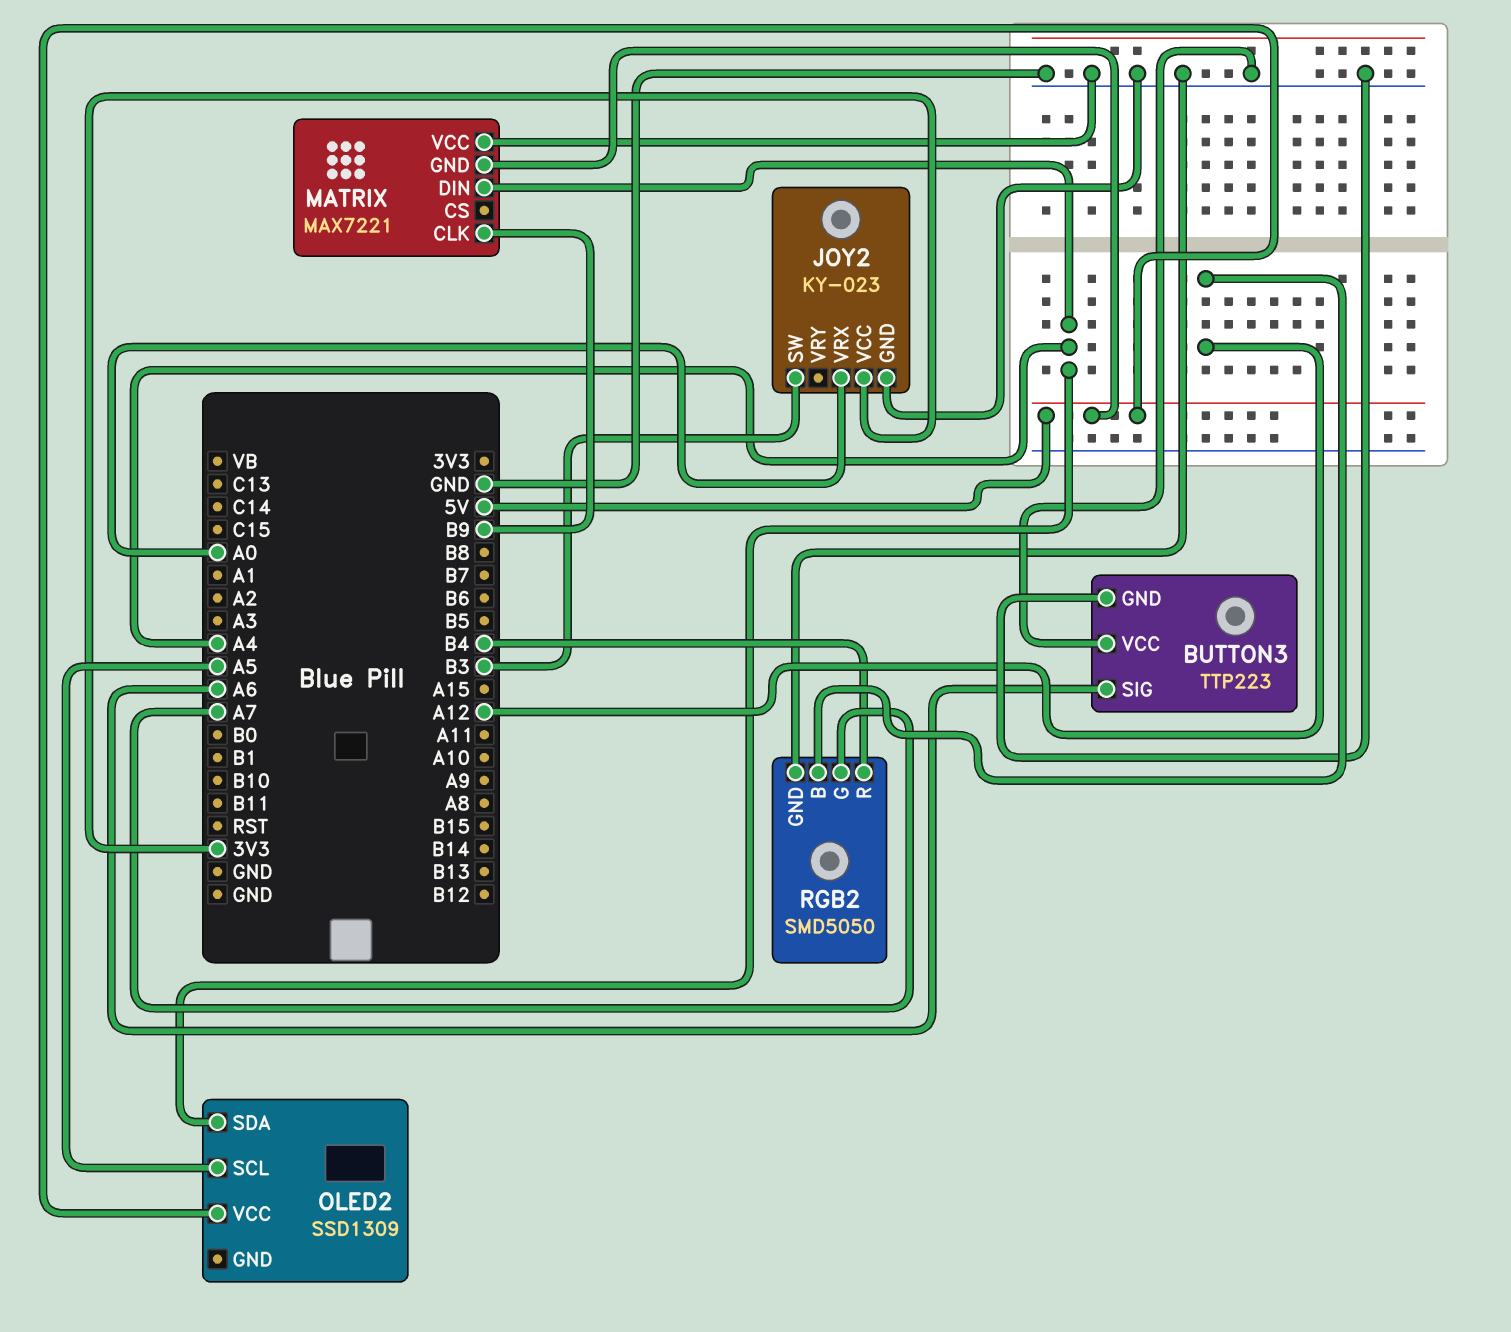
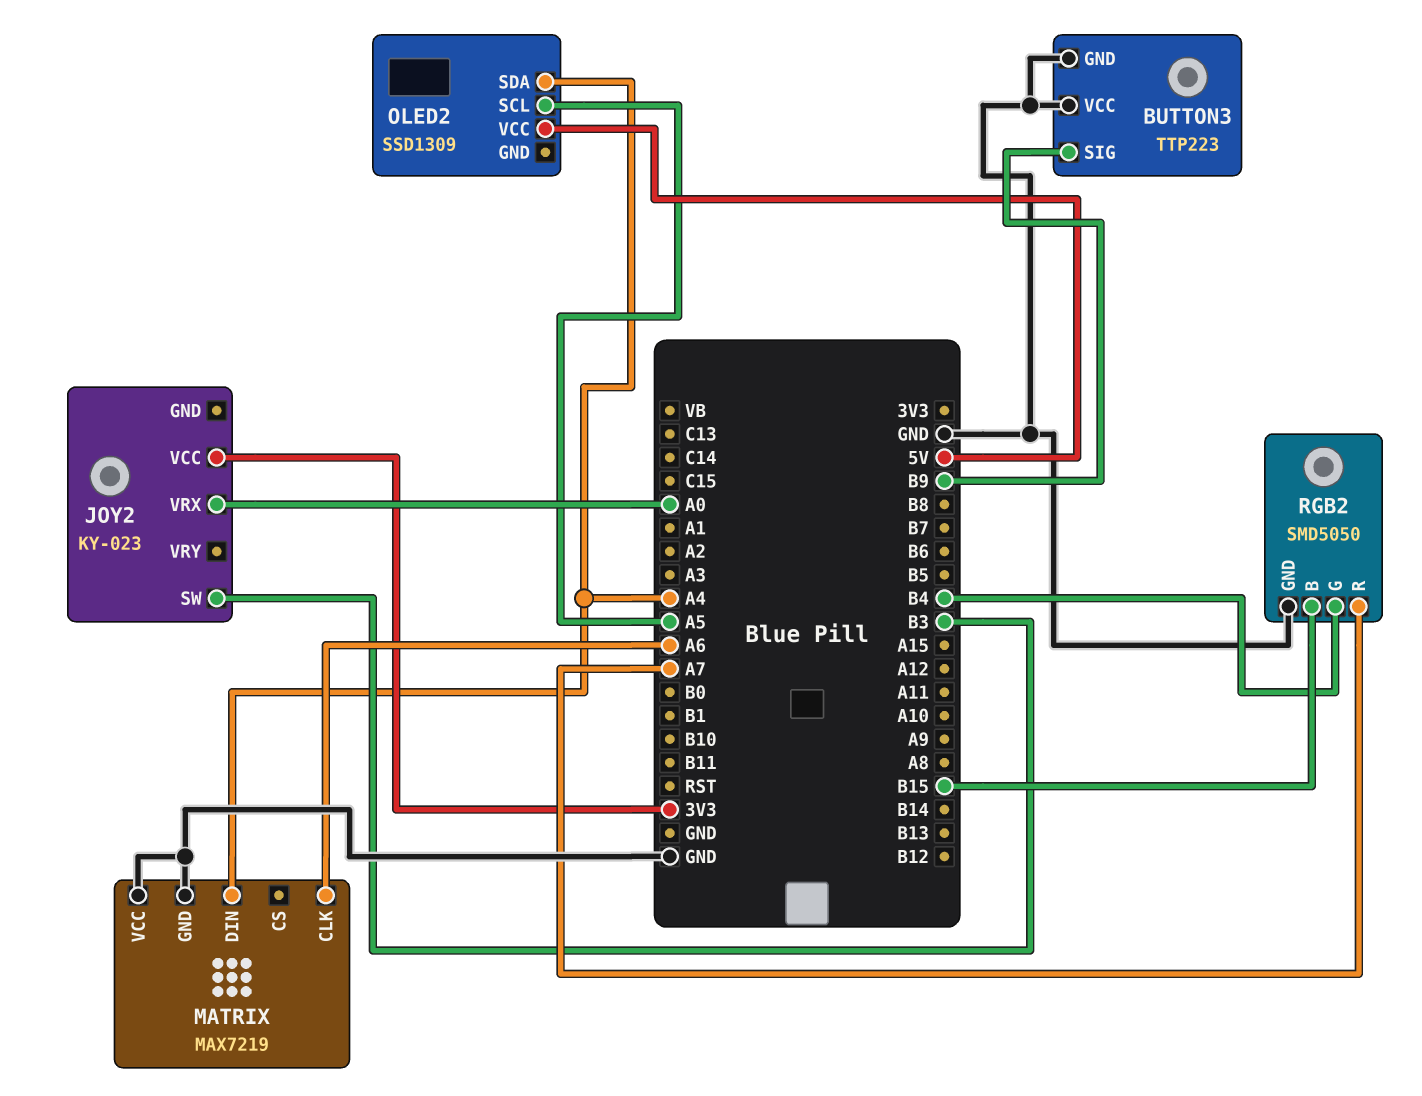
BUTTON3 pin SIG: A6 -> B9
JOY2 pin GND: GND -> none
MATRIX: MAX7221 -> MAX7219
MATRIX pin CLK: B9 -> A6
MATRIX pin GND: 5V -> GND
RGB2 pin B: A12 -> B15
RGB2 pin G: A7 -> B4
RGB2 pin R: B4 -> A7

